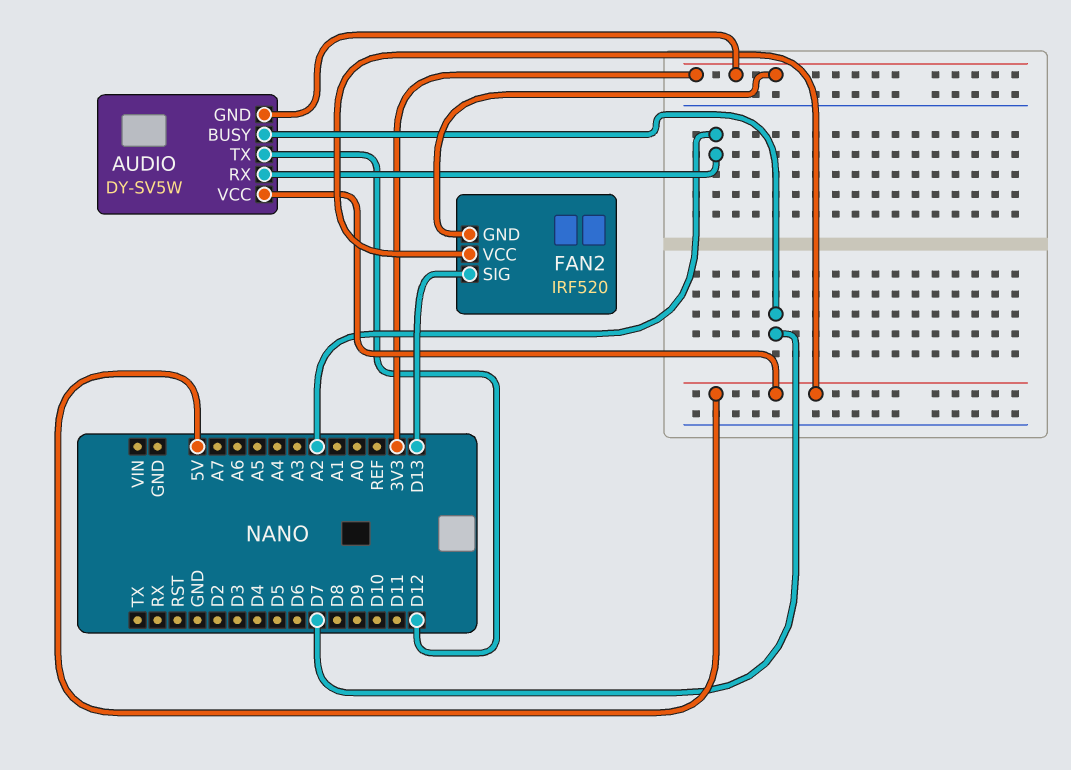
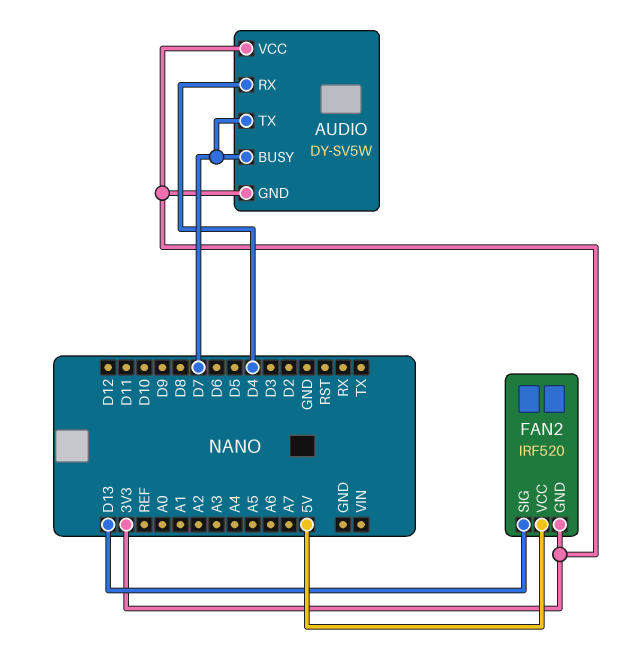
AUDIO pin RX: A2 -> D4
AUDIO pin TX: D12 -> D7
AUDIO pin VCC: 5V -> 3V3

